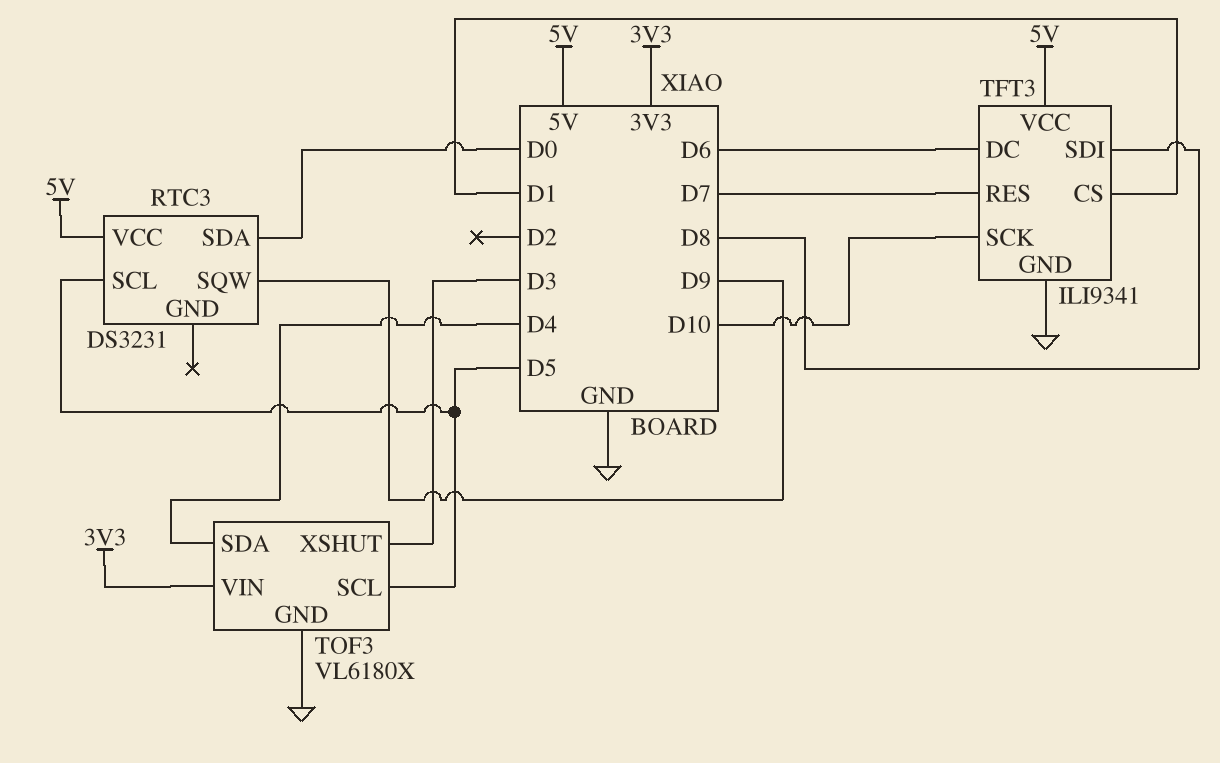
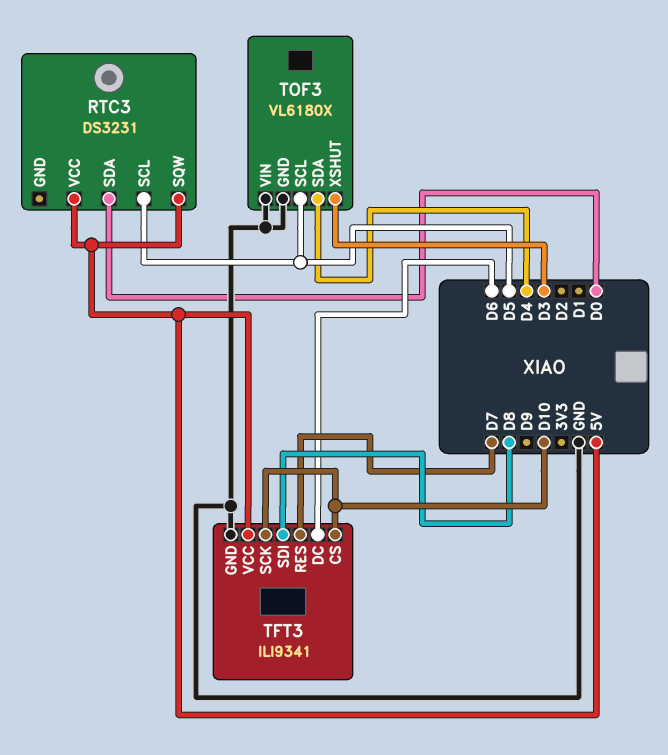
RTC3 pin SQW: D9 -> 5V
TFT3 pin CS: D1 -> D10
TOF3 pin VIN: 3V3 -> GND

